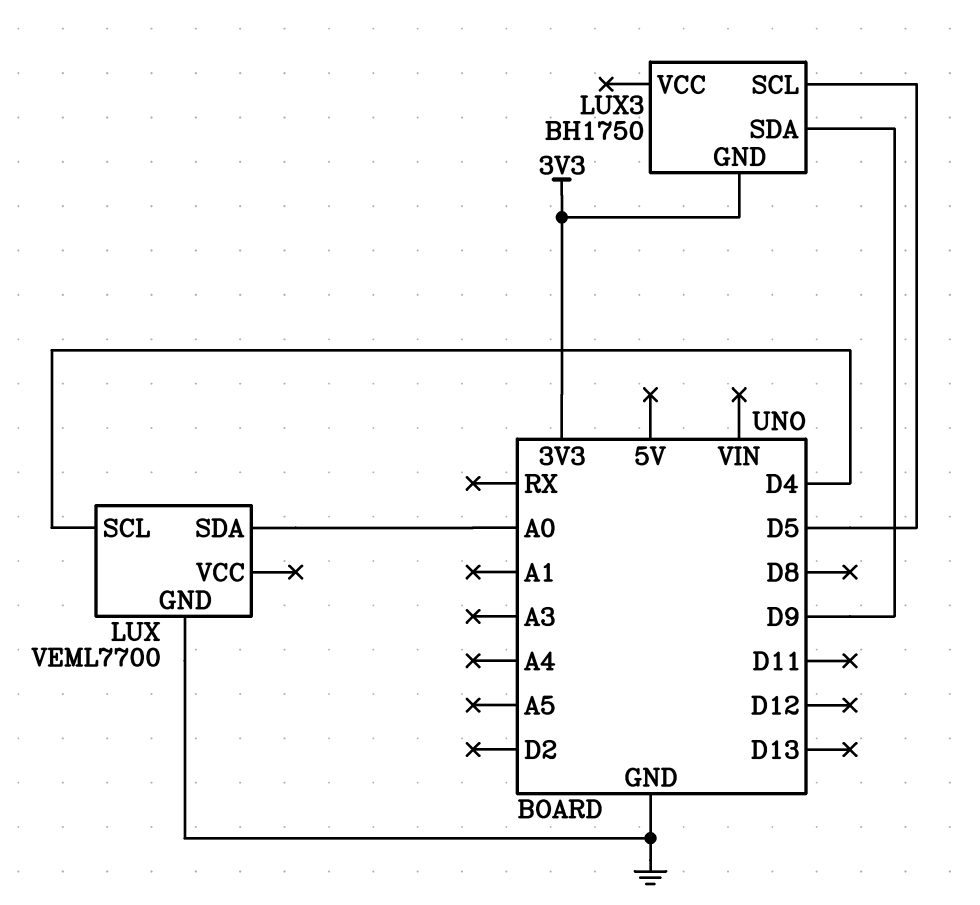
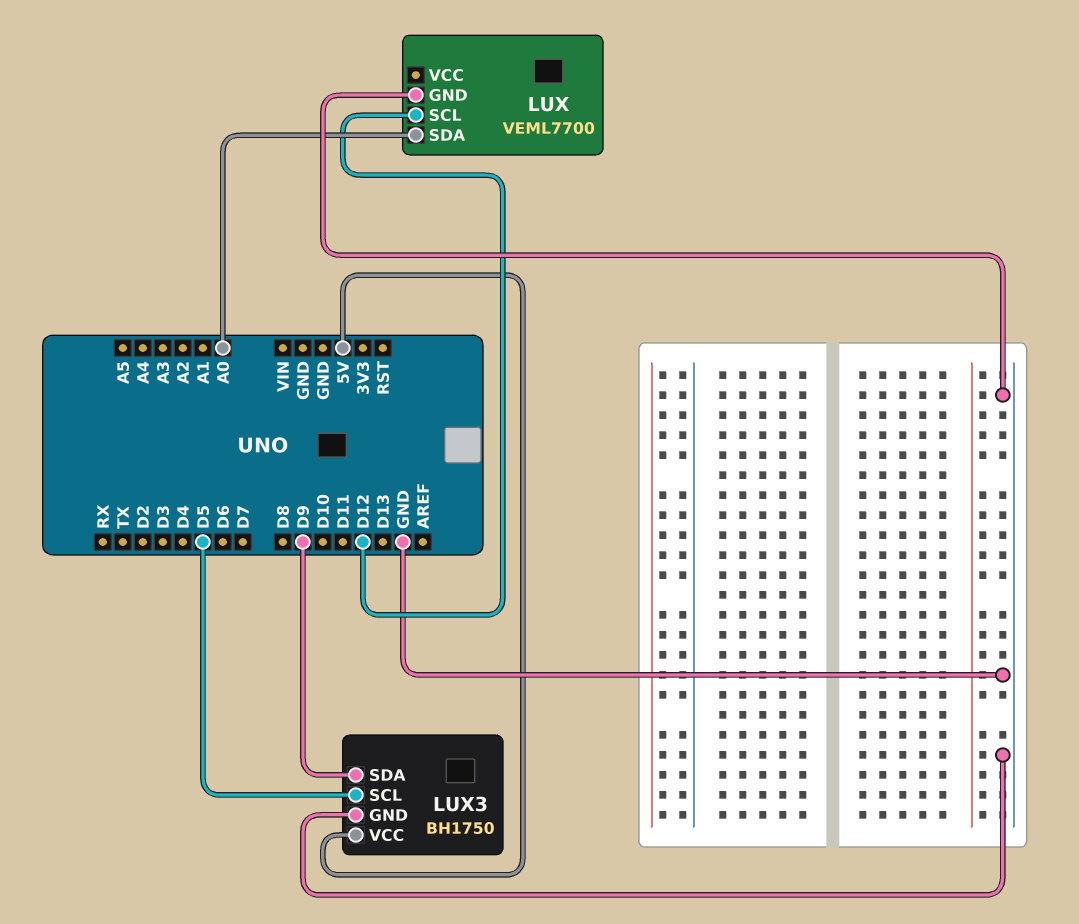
LUX pin SCL: D4 -> D12
LUX3 pin GND: 3V3 -> GND
LUX3 pin VCC: none -> 5V

